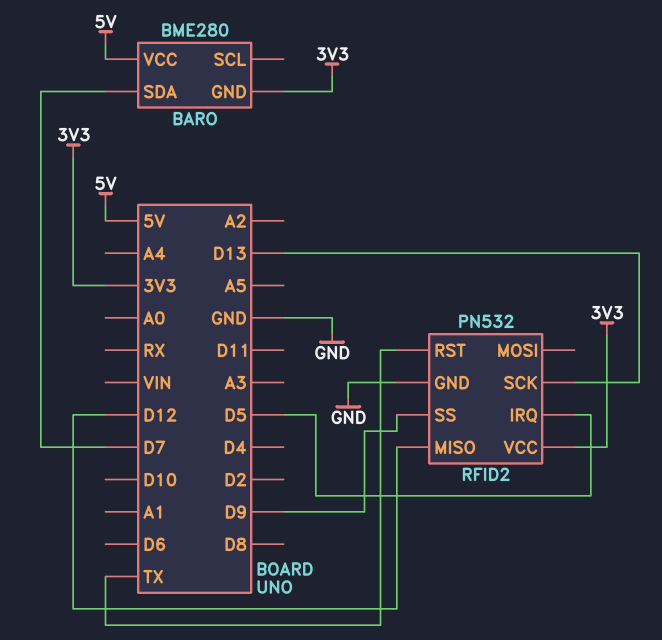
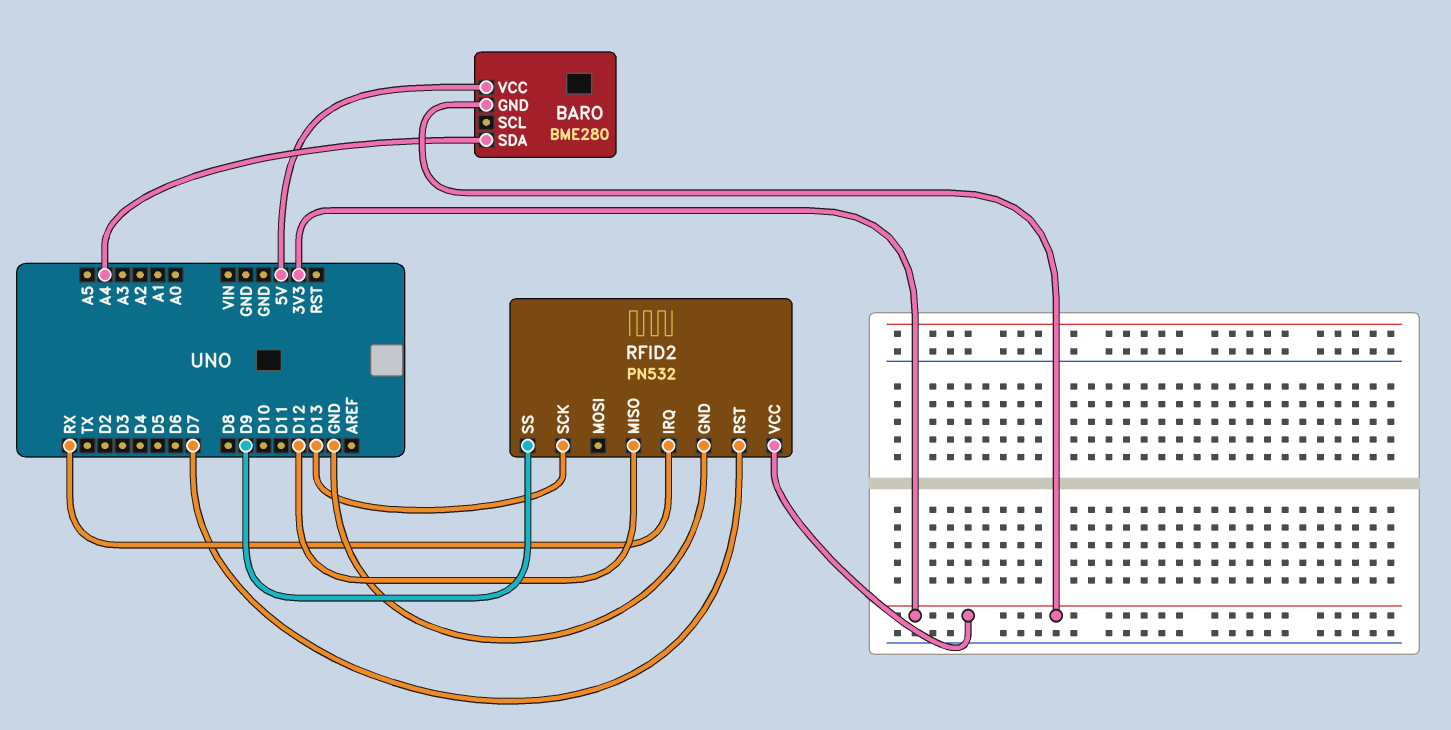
BARO pin SDA: D7 -> A4
RFID2 pin IRQ: D5 -> RX
RFID2 pin RST: TX -> D7

